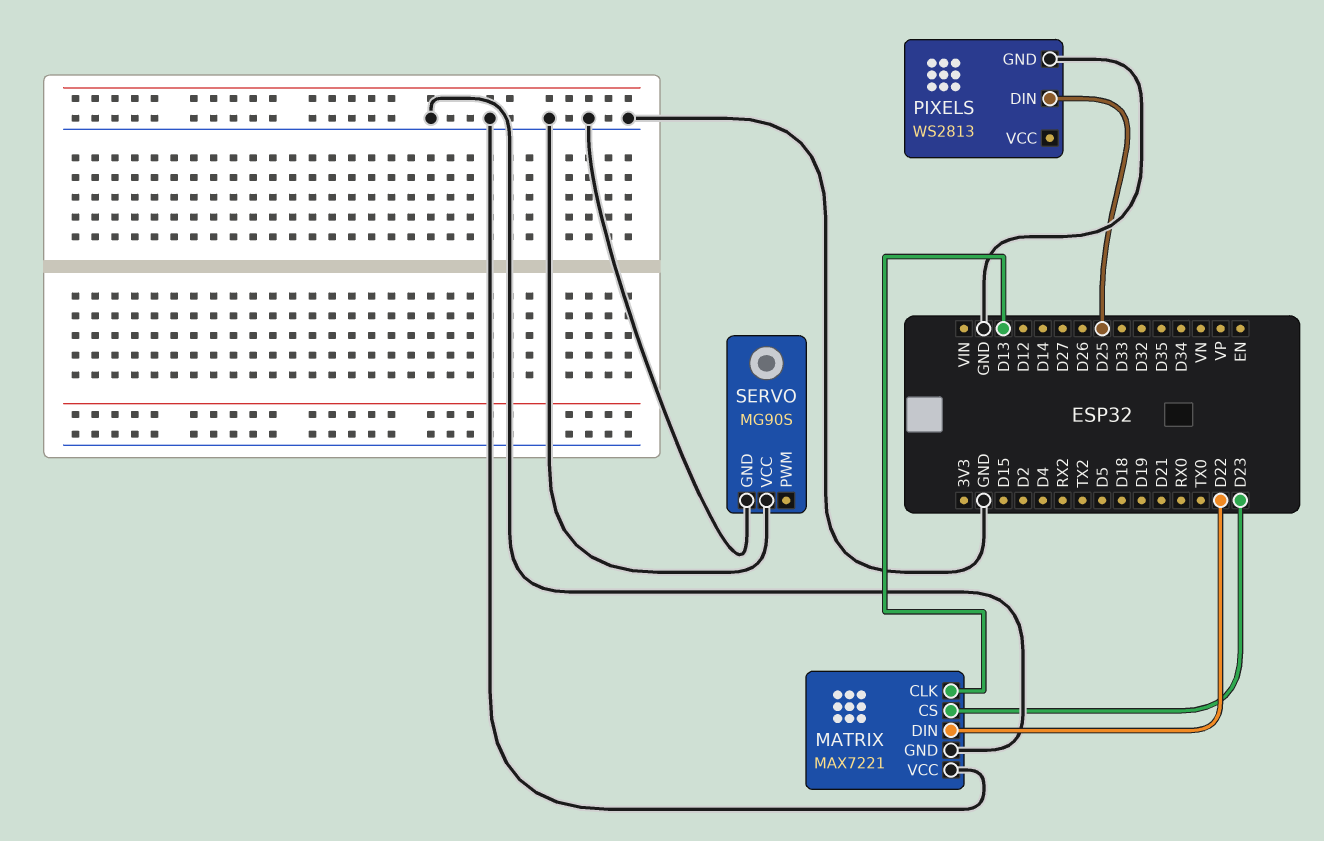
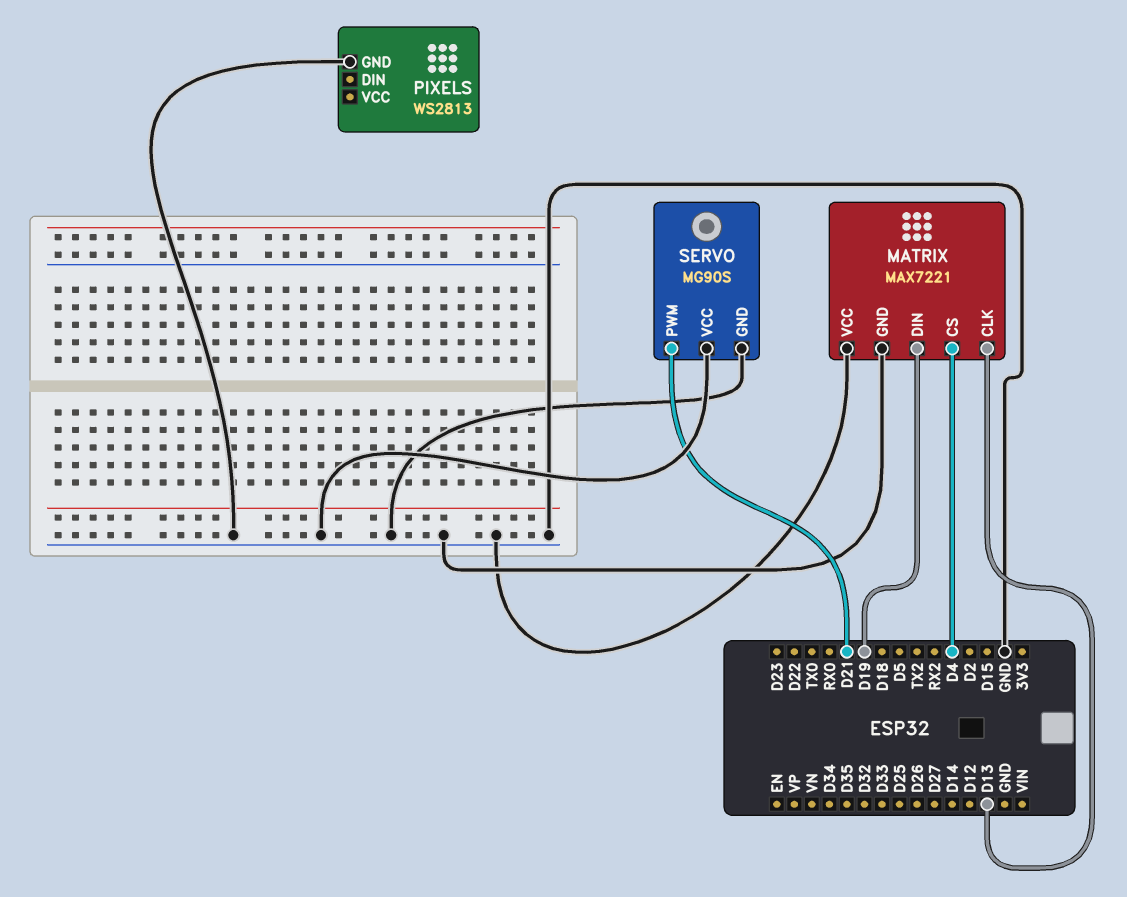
MATRIX pin CS: D23 -> D4
MATRIX pin DIN: D22 -> D19
PIXELS pin DIN: D25 -> none
SERVO pin PWM: none -> D21

